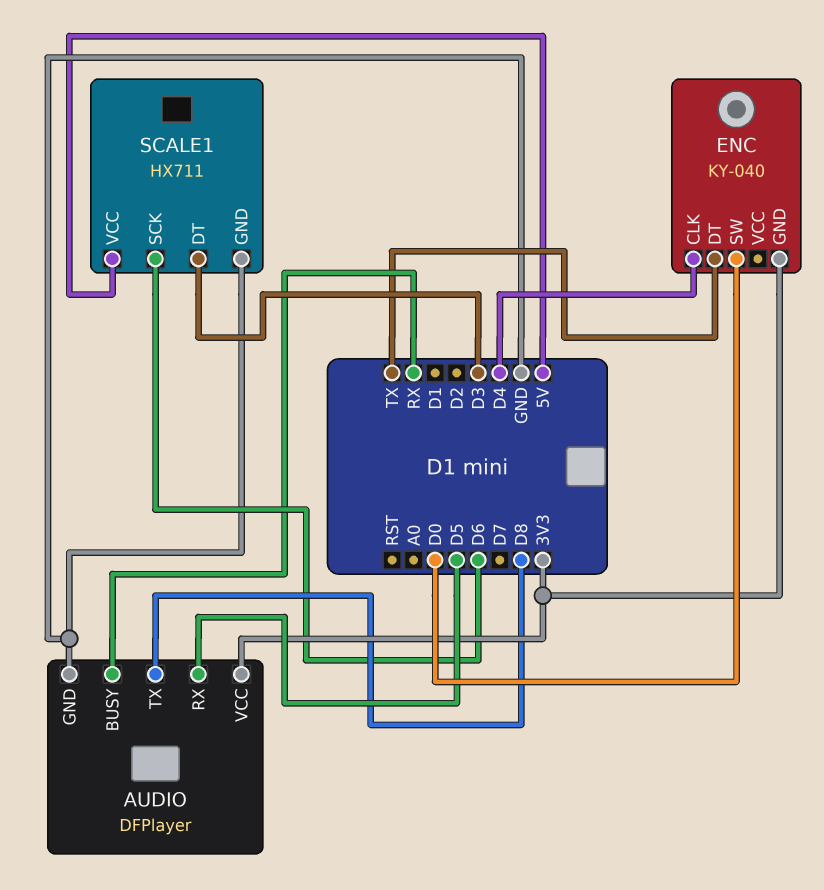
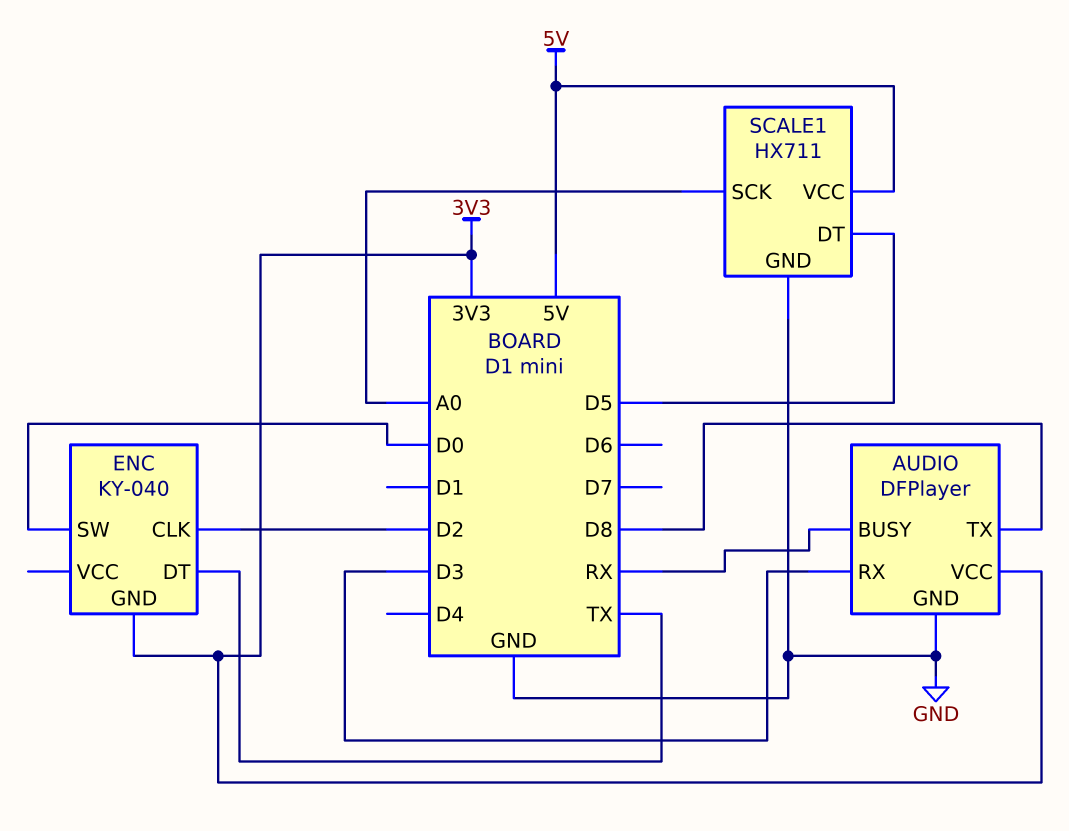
AUDIO pin RX: D5 -> D3
ENC pin CLK: D4 -> D2
SCALE1 pin DT: D3 -> D5
SCALE1 pin SCK: D6 -> A0

